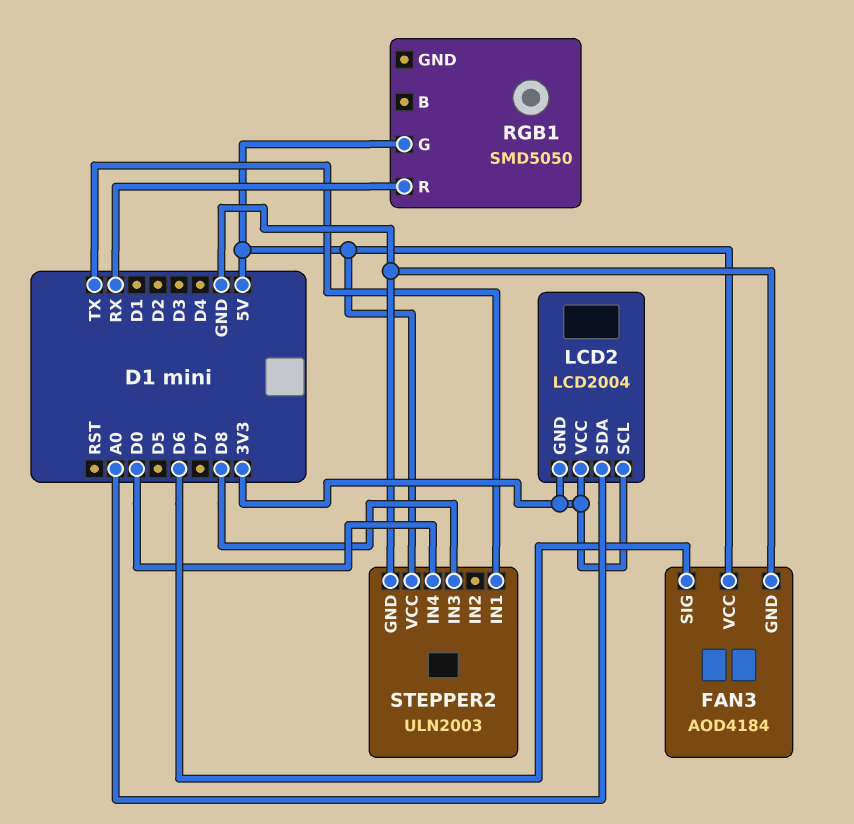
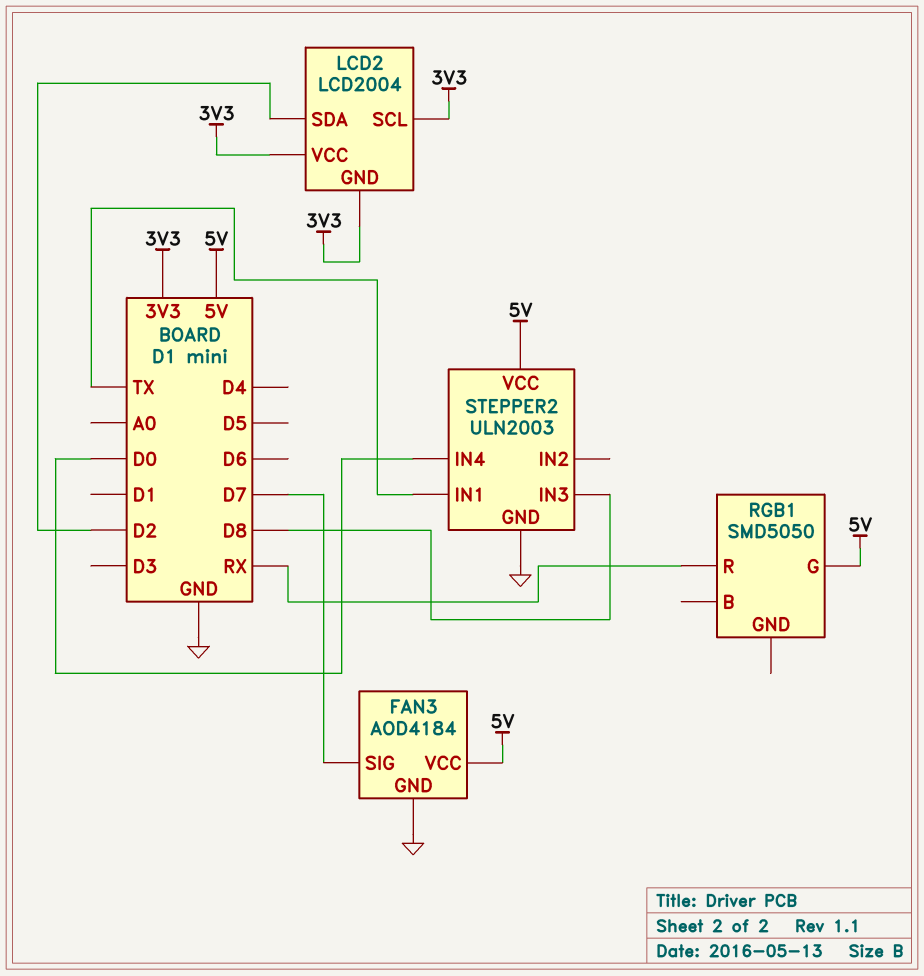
FAN3 pin SIG: D6 -> D7
LCD2 pin SDA: A0 -> D2

